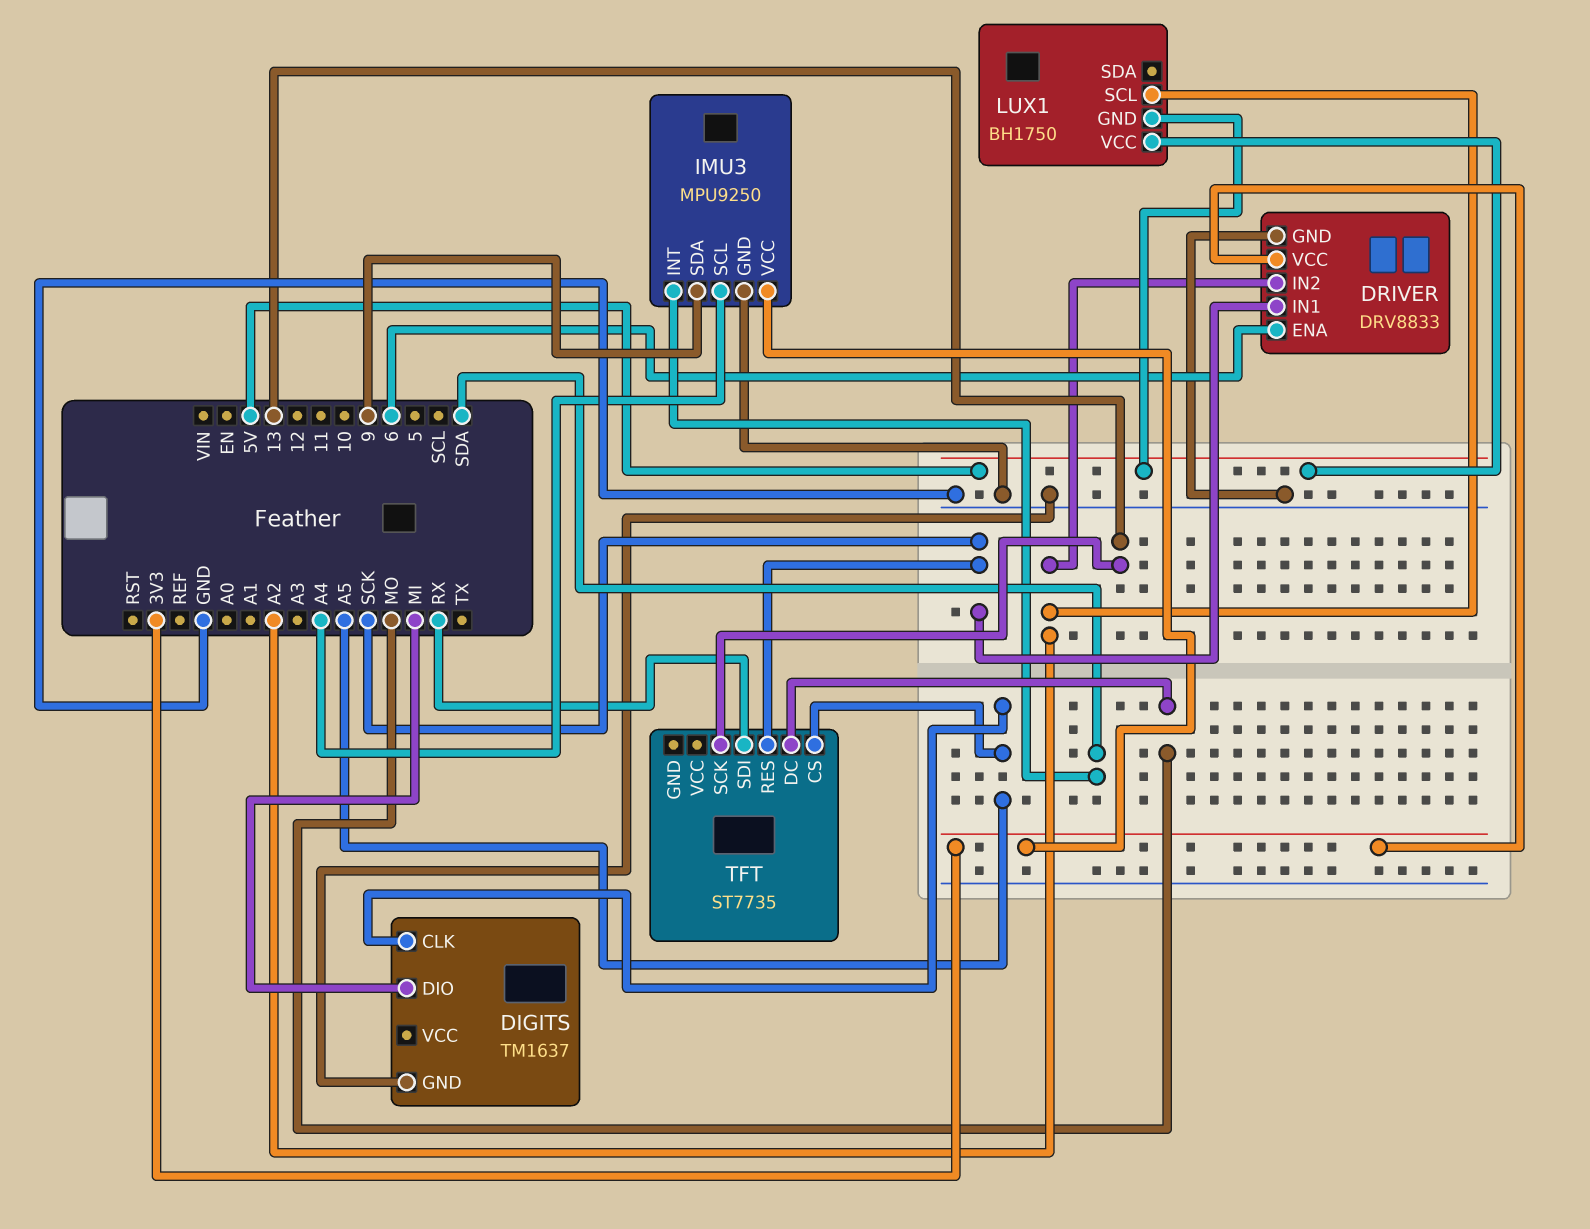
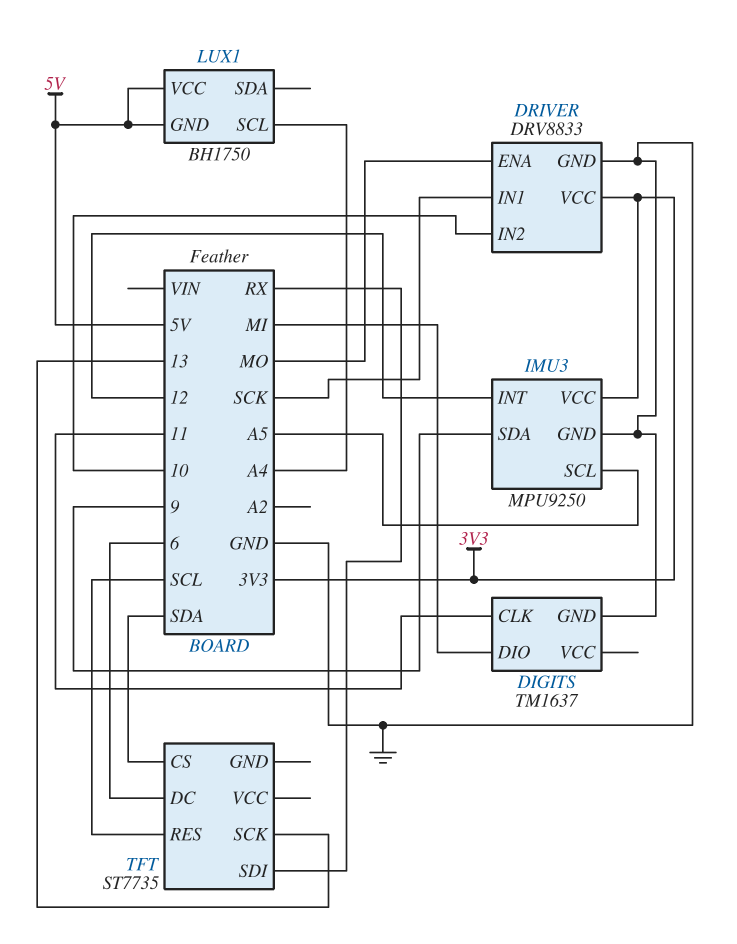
DIGITS pin CLK: A5 -> 11
DRIVER pin ENA: 6 -> MO
DRIVER pin IN2: A2 -> 10
IMU3 pin INT: SDA -> 12
IMU3 pin SCL: A4 -> A5
LUX1 pin SCL: A2 -> A4
TFT pin CS: A5 -> SDA
TFT pin DC: MO -> 6
TFT pin RES: SCK -> SCL

